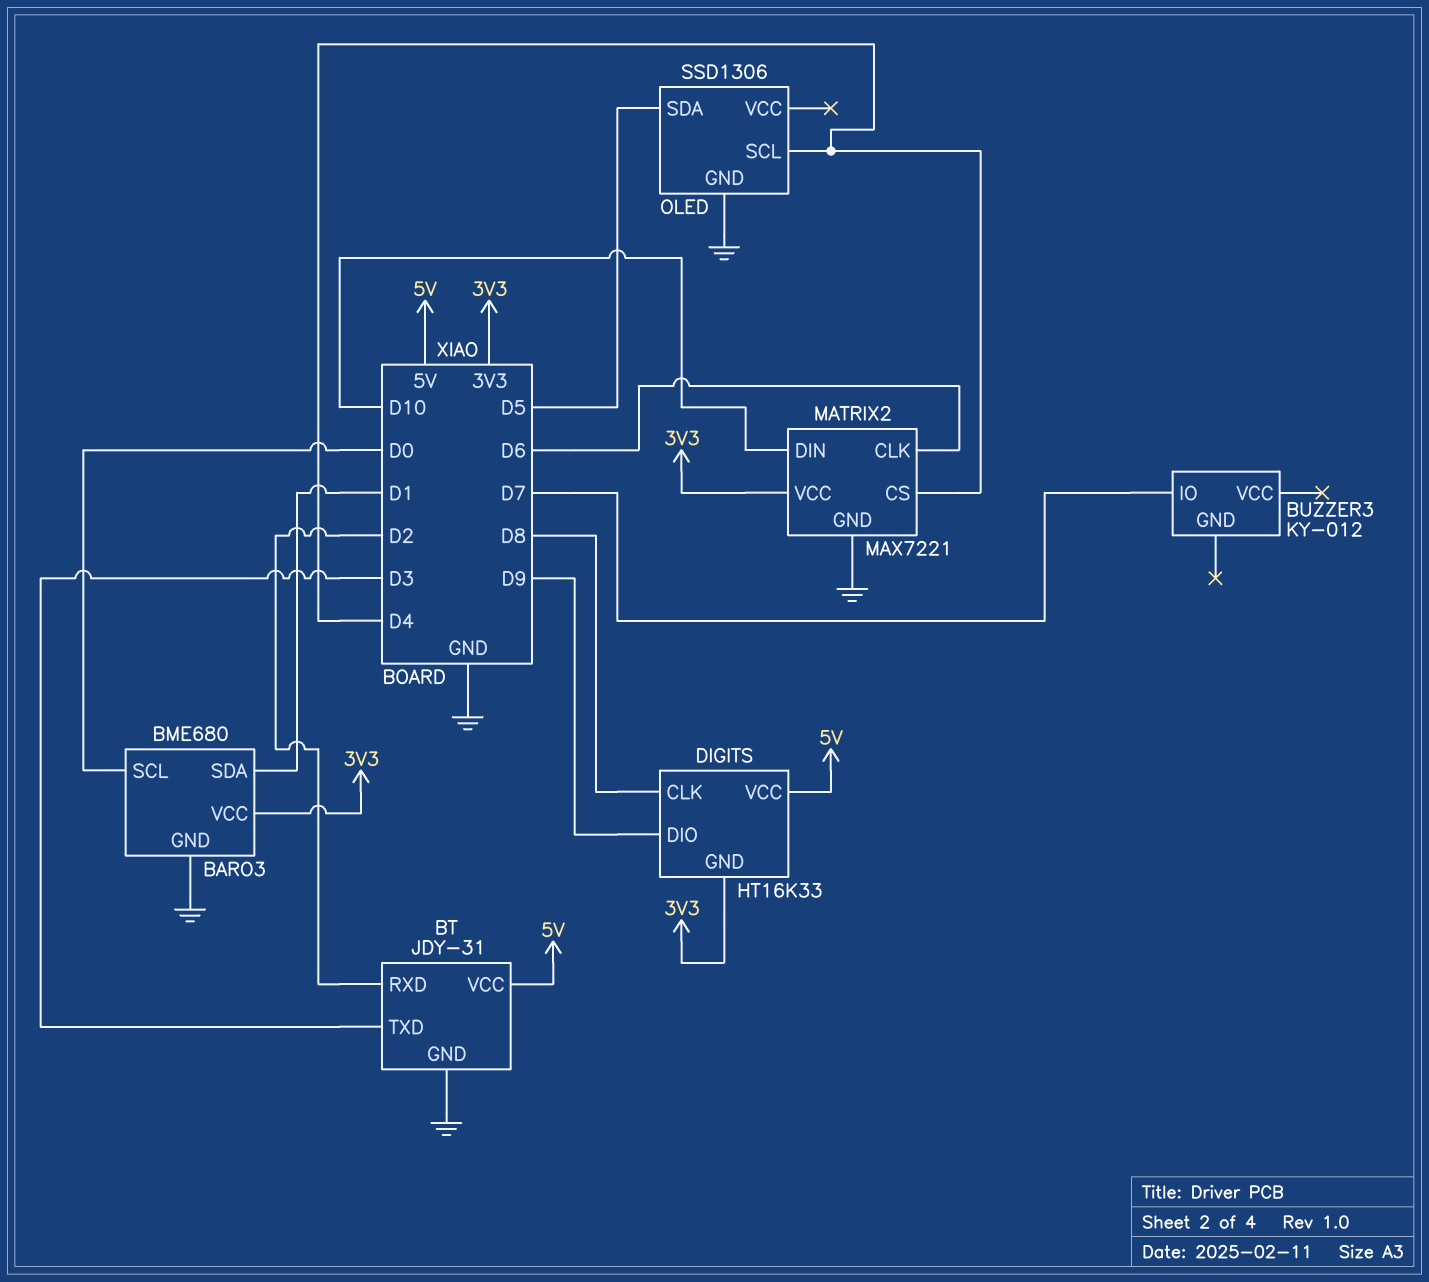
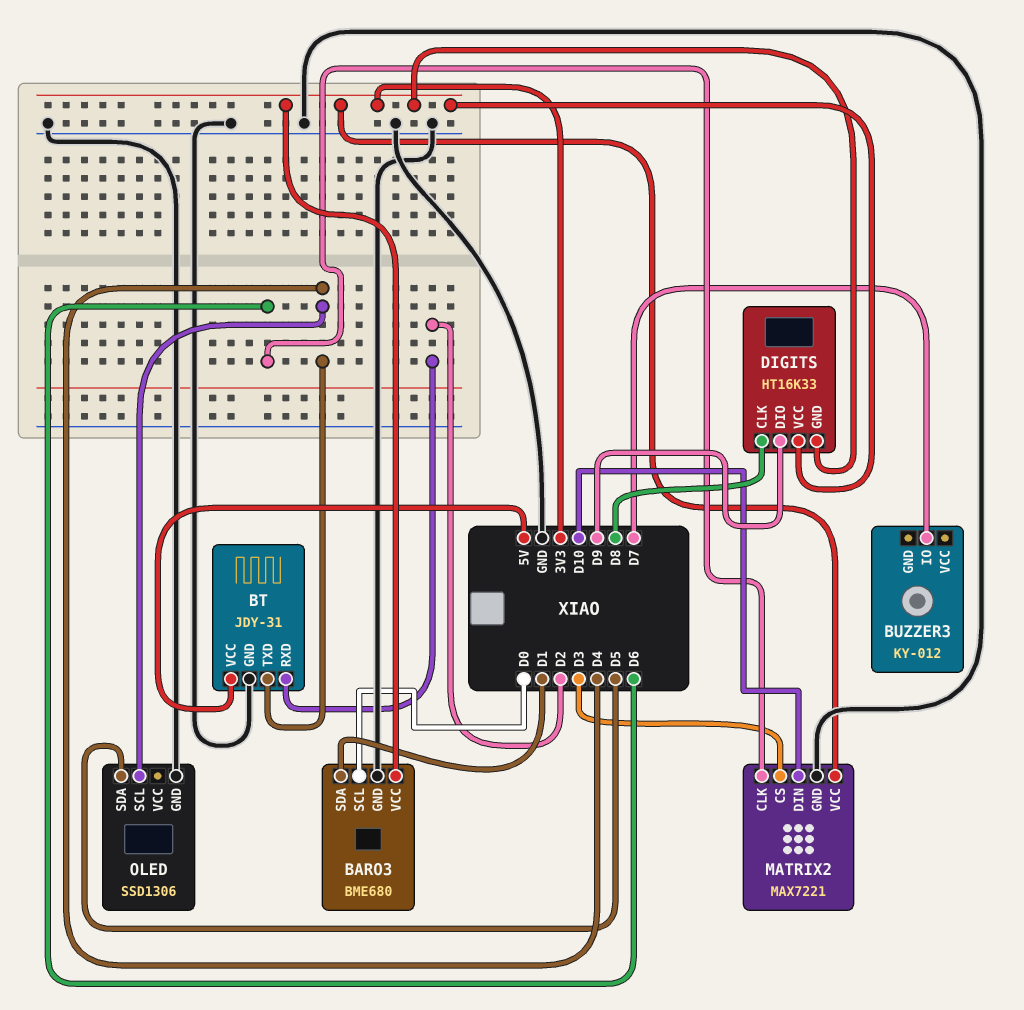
BT pin TXD: D3 -> D4
DIGITS pin VCC: 5V -> 3V3
MATRIX2 pin CS: D4 -> D3

